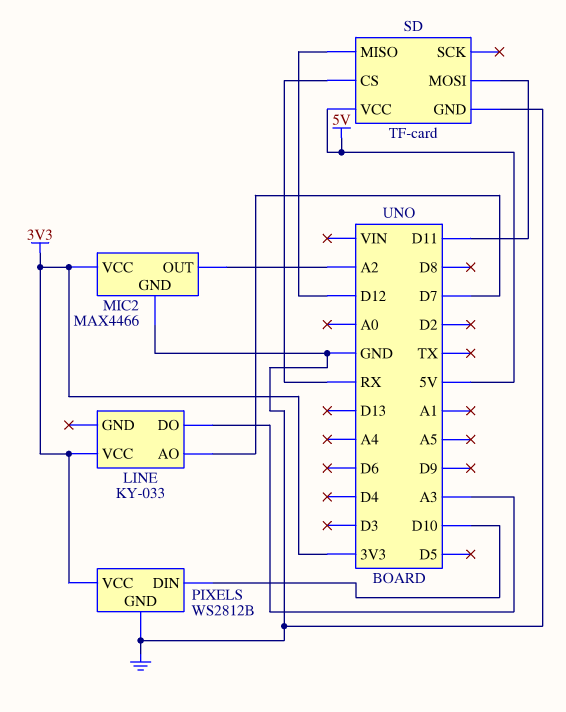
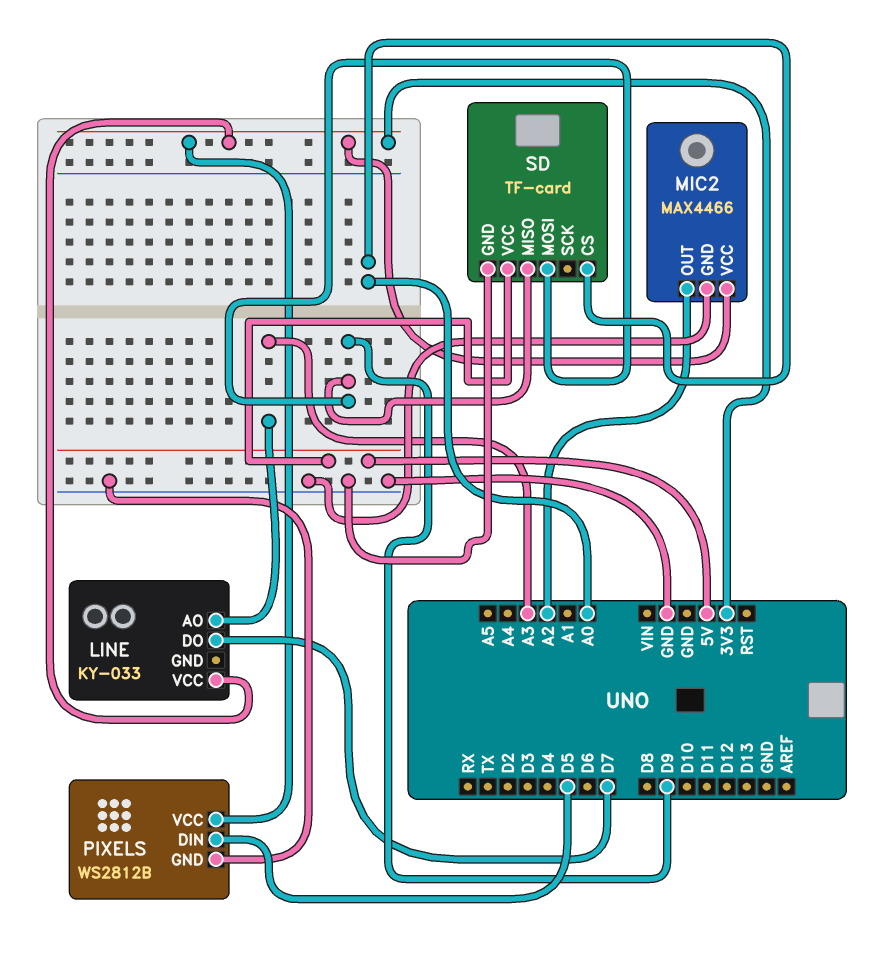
LINE pin AO: D7 -> A3
LINE pin DO: A3 -> D7
PIXELS pin DIN: D10 -> D5
SD pin CS: RX -> A0
SD pin MISO: D12 -> D9
SD pin MOSI: D11 -> D9

